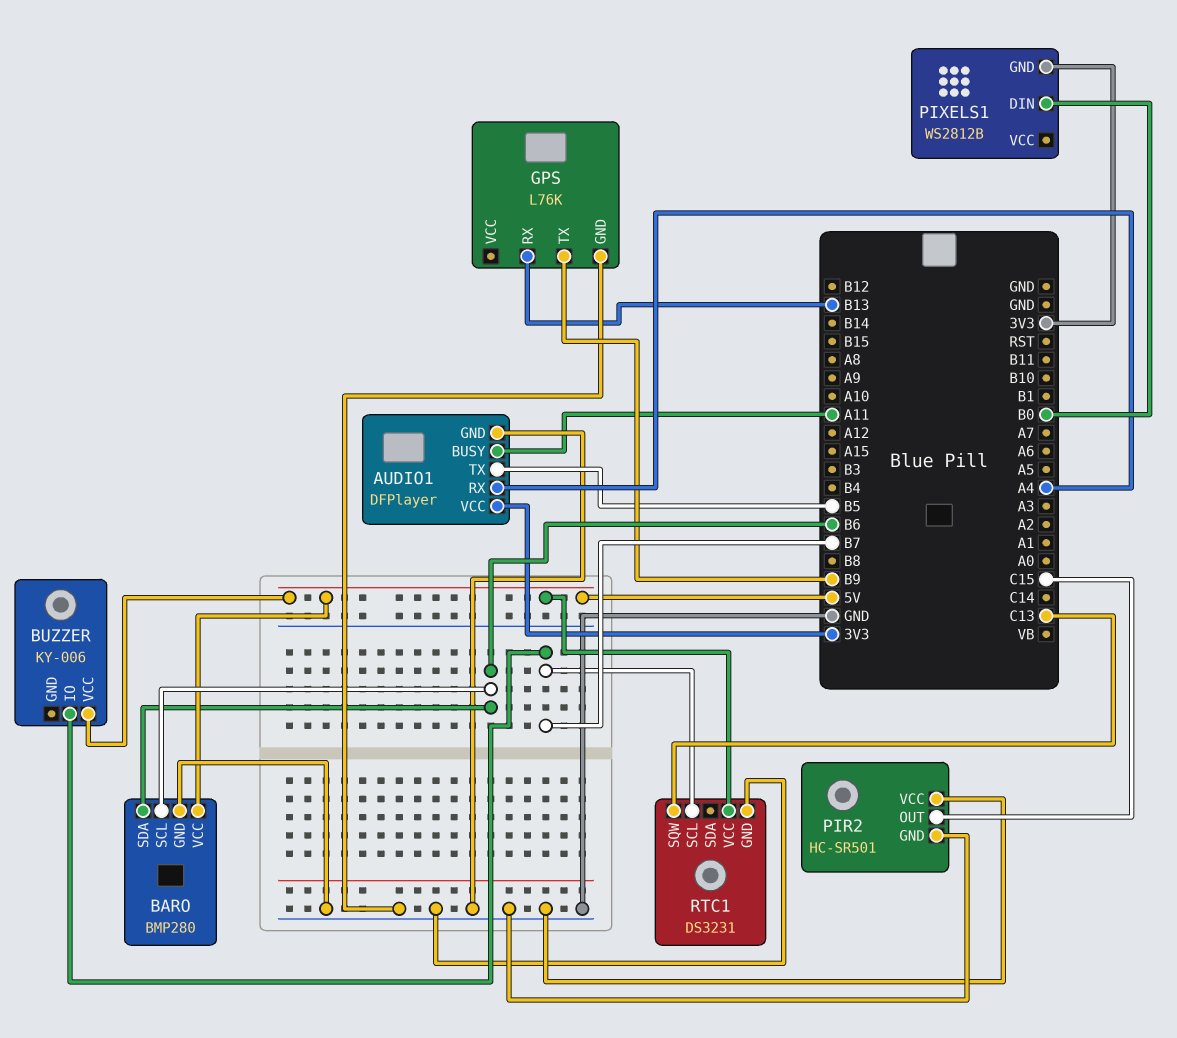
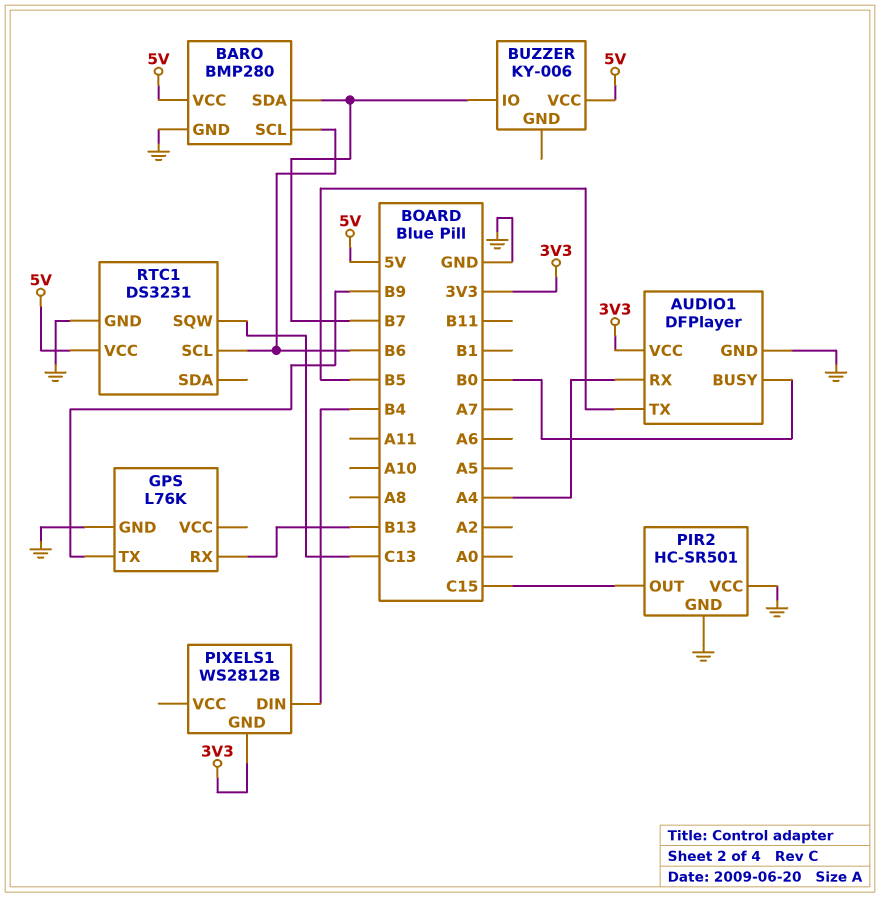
AUDIO1 pin BUSY: A11 -> B0
BARO pin SDA: B6 -> B7
PIXELS1 pin DIN: B0 -> B4
RTC1 pin SCL: B7 -> B6

